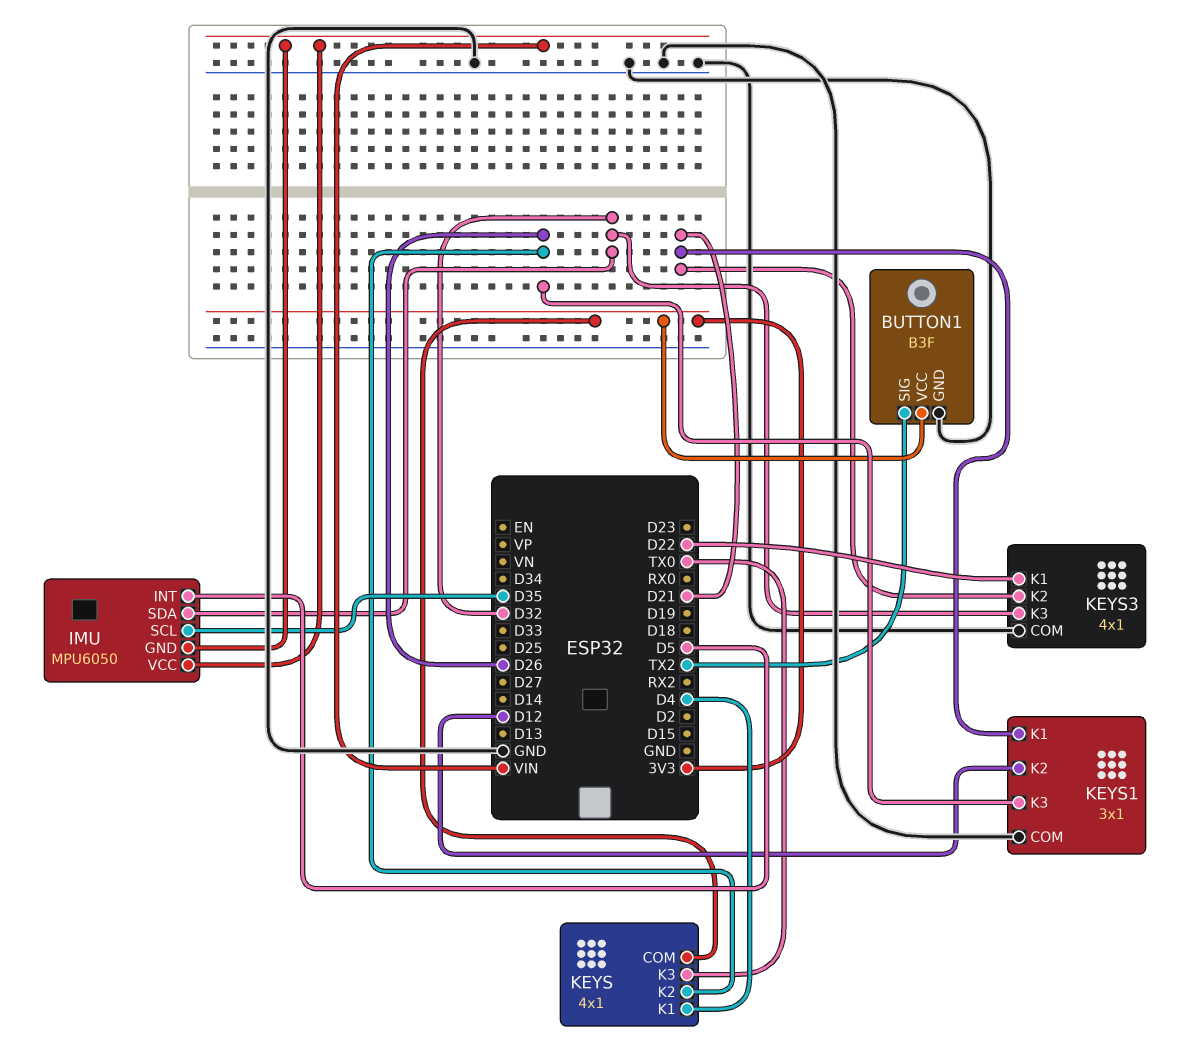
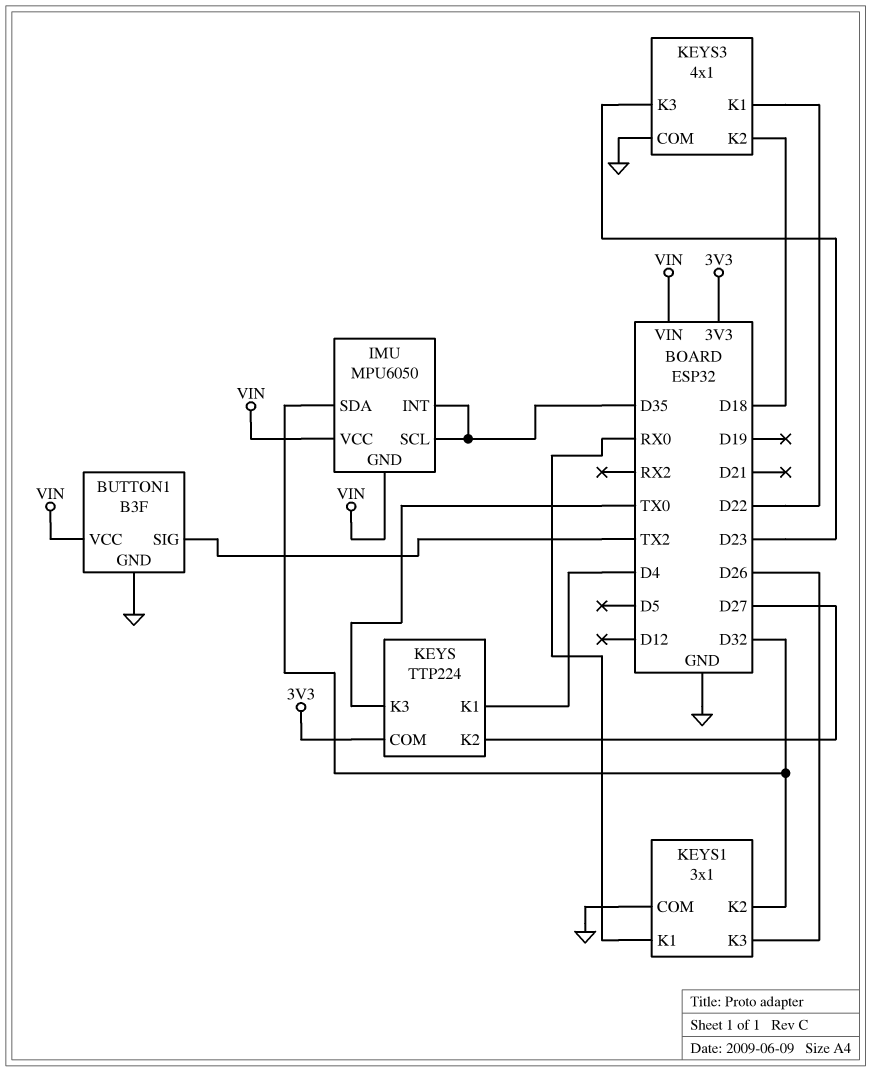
BUTTON1 pin VCC: 3V3 -> VIN
IMU pin INT: D5 -> D35
KEYS: 4x1 -> TTP224
KEYS pin K2: D26 -> D27
KEYS1 pin K1: D21 -> RX0
KEYS1 pin K2: D12 -> D32
KEYS3 pin K2: D21 -> D18
KEYS3 pin K3: D32 -> D23

